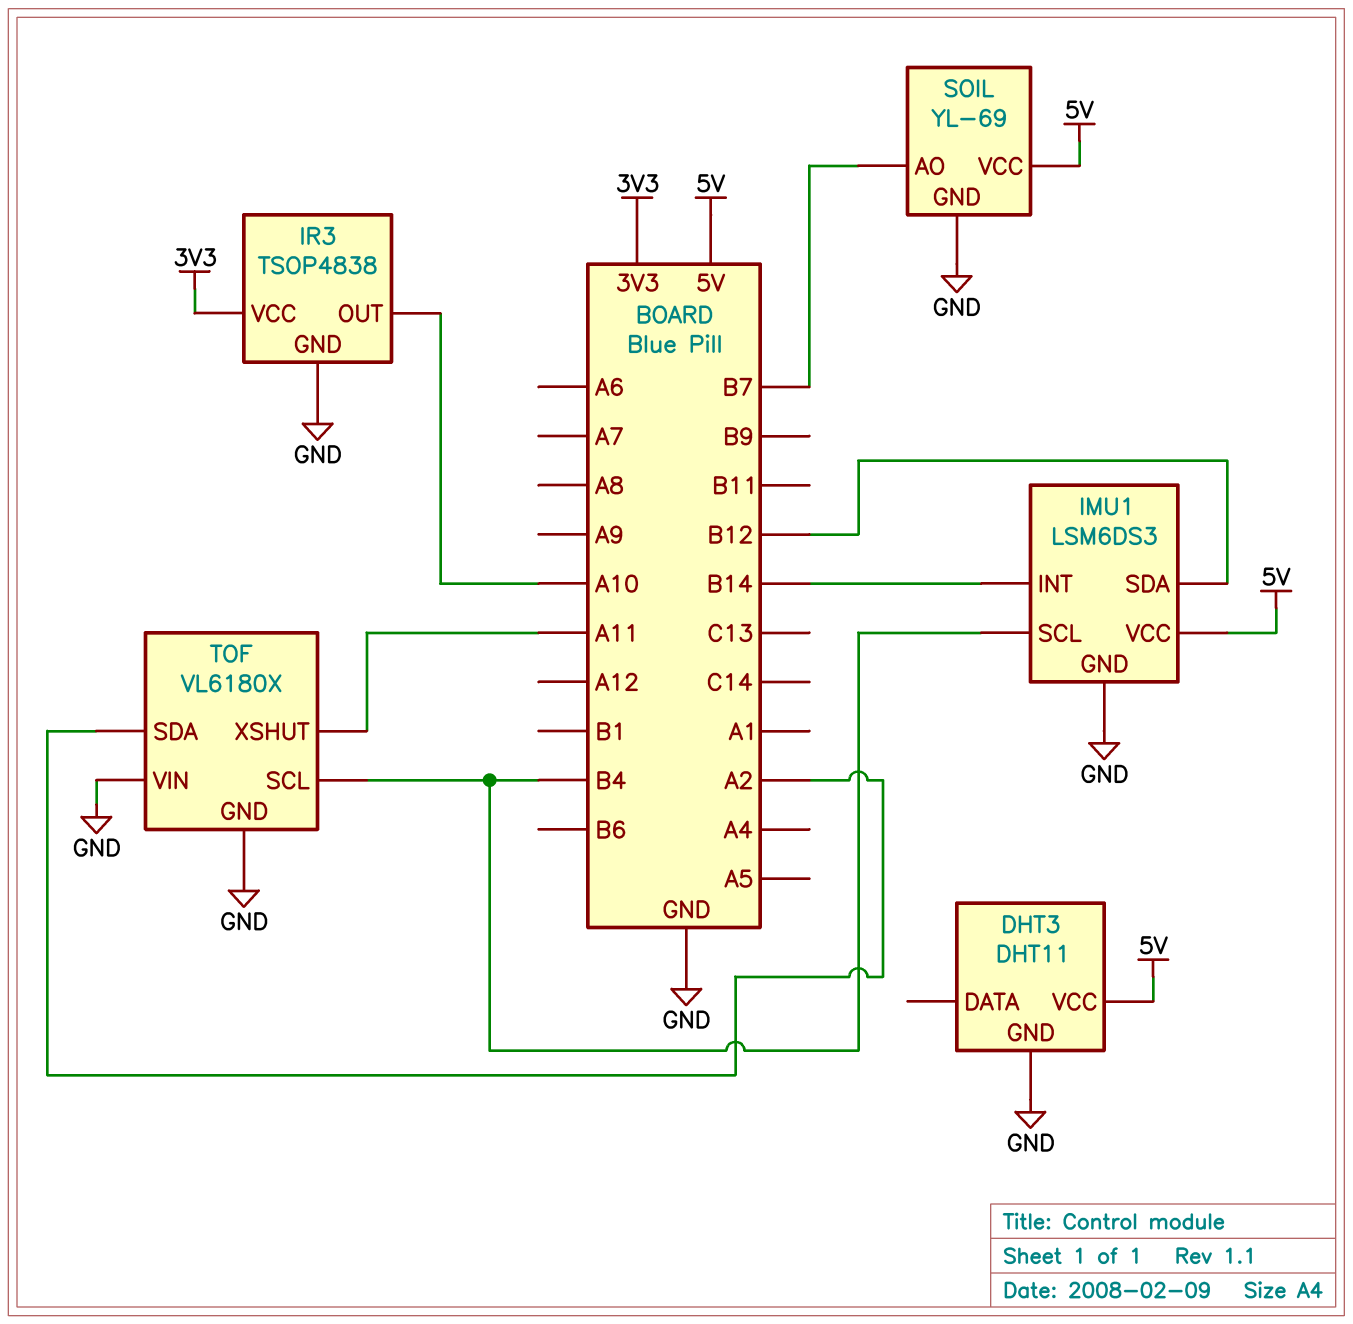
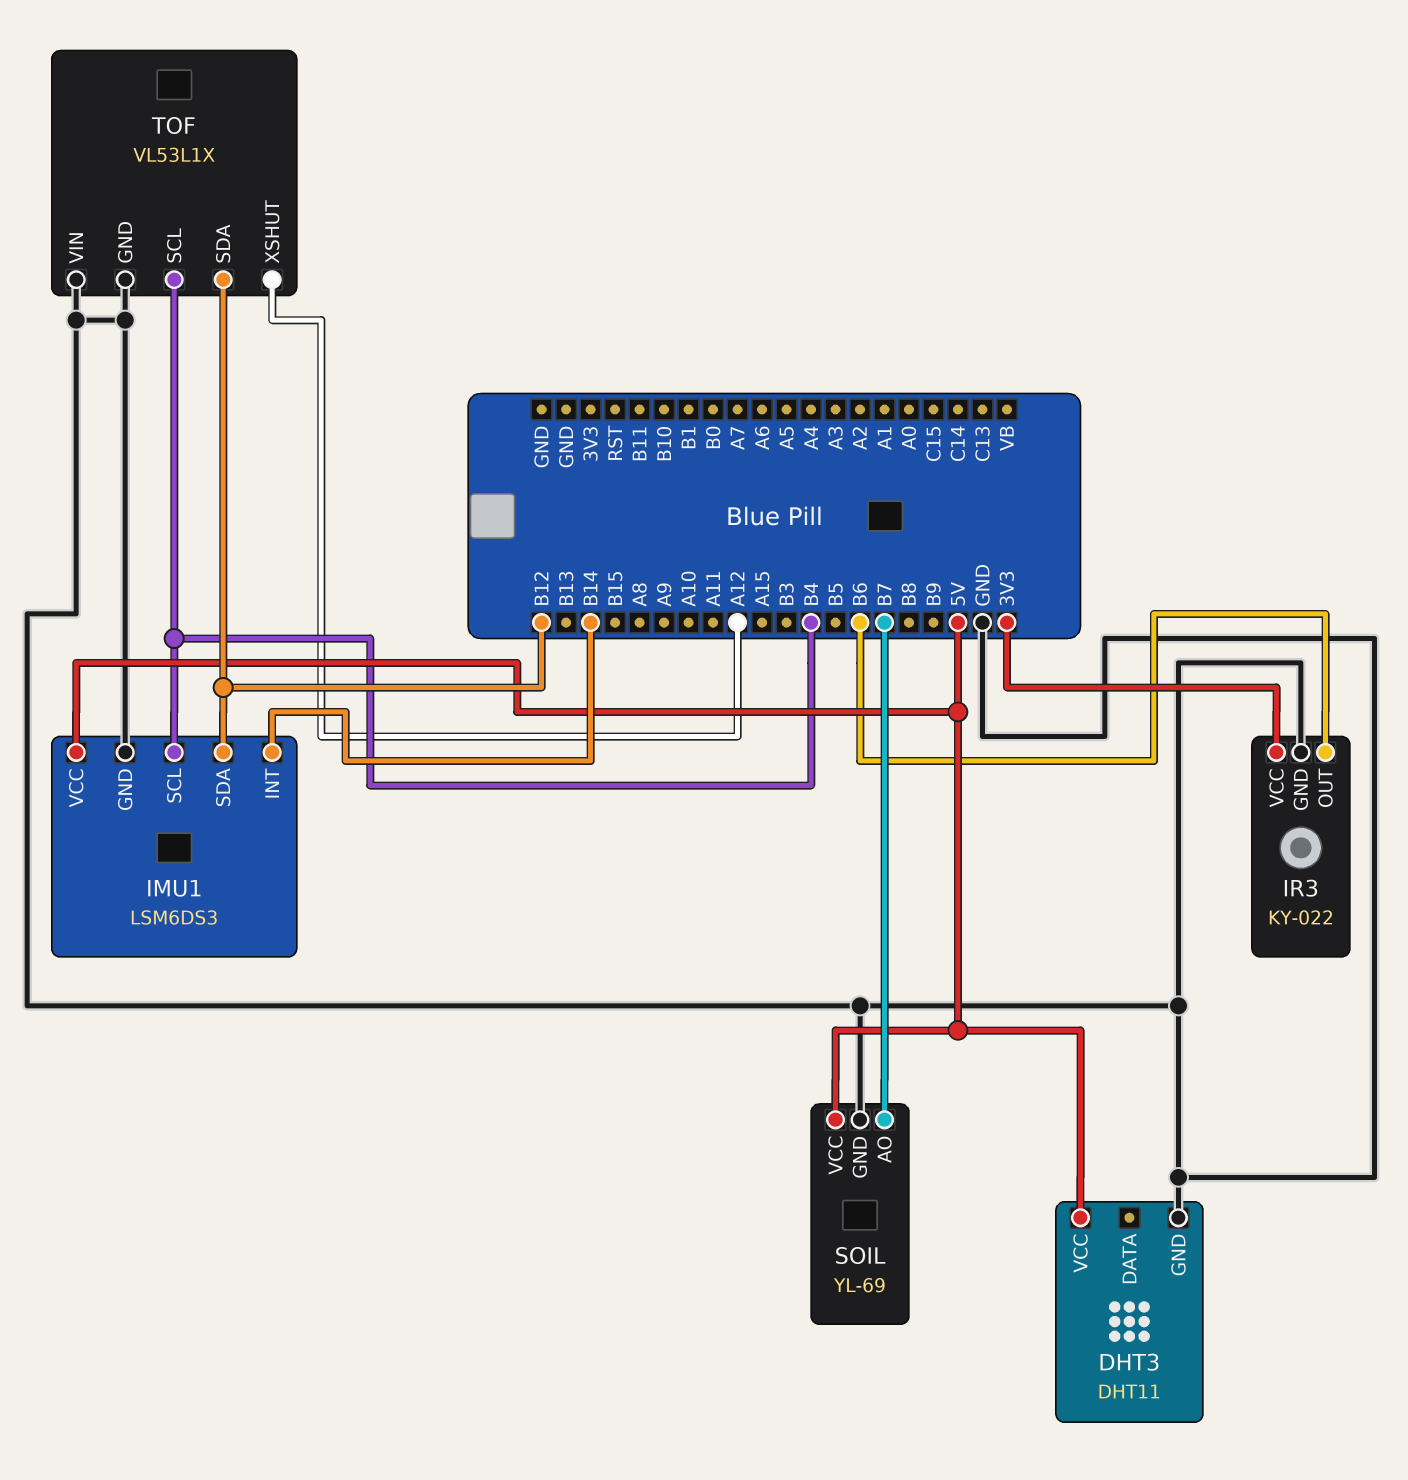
IR3: TSOP4838 -> KY-022
IR3 pin OUT: A10 -> B6
TOF: VL6180X -> VL53L1X
TOF pin SDA: A2 -> B12
TOF pin XSHUT: A11 -> A12

